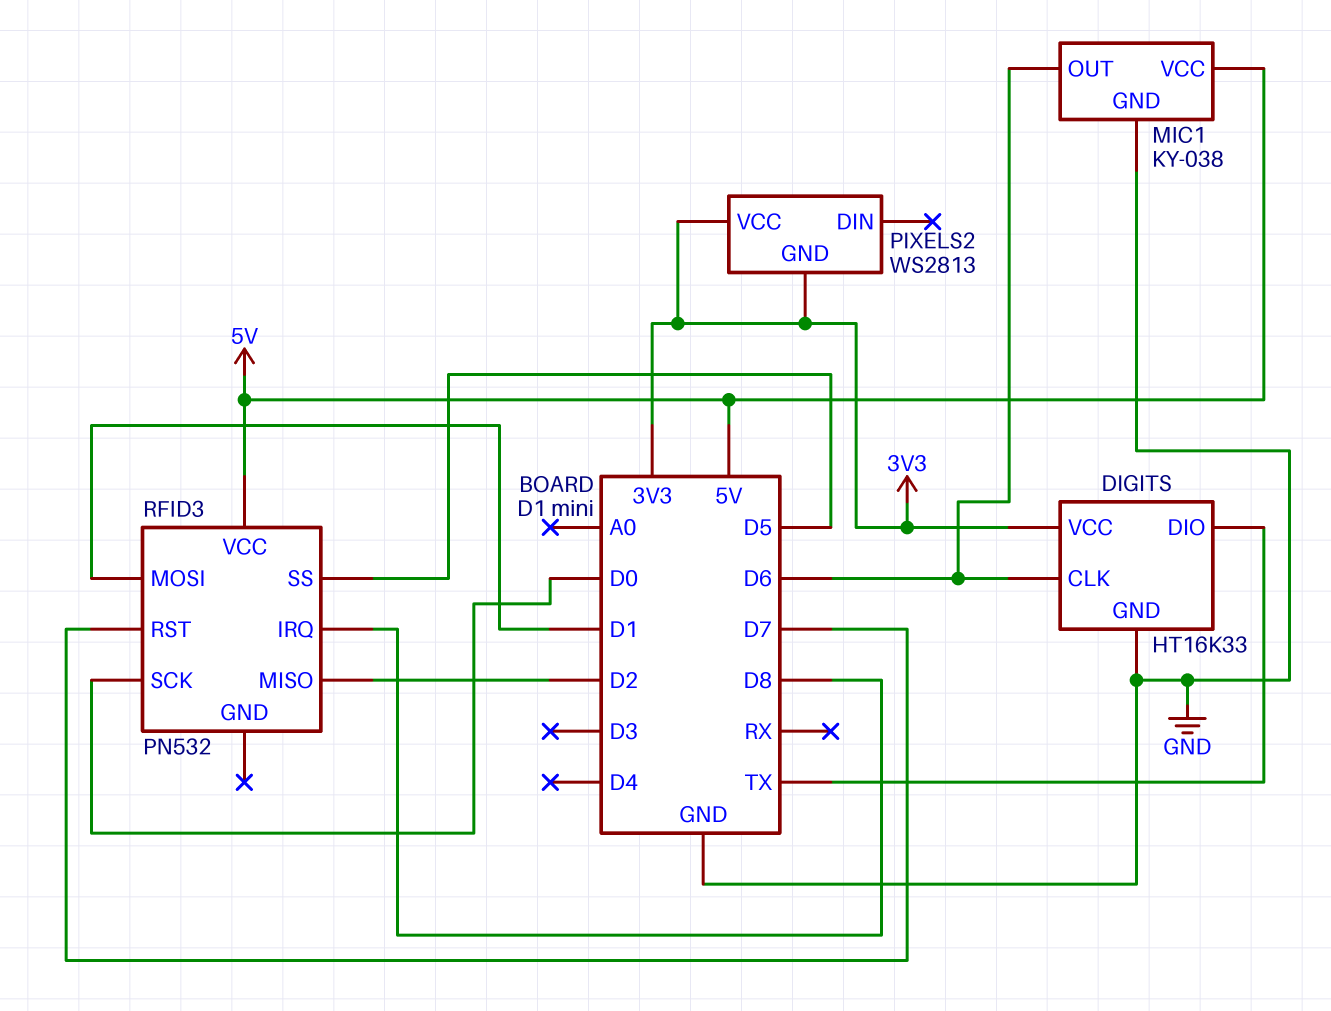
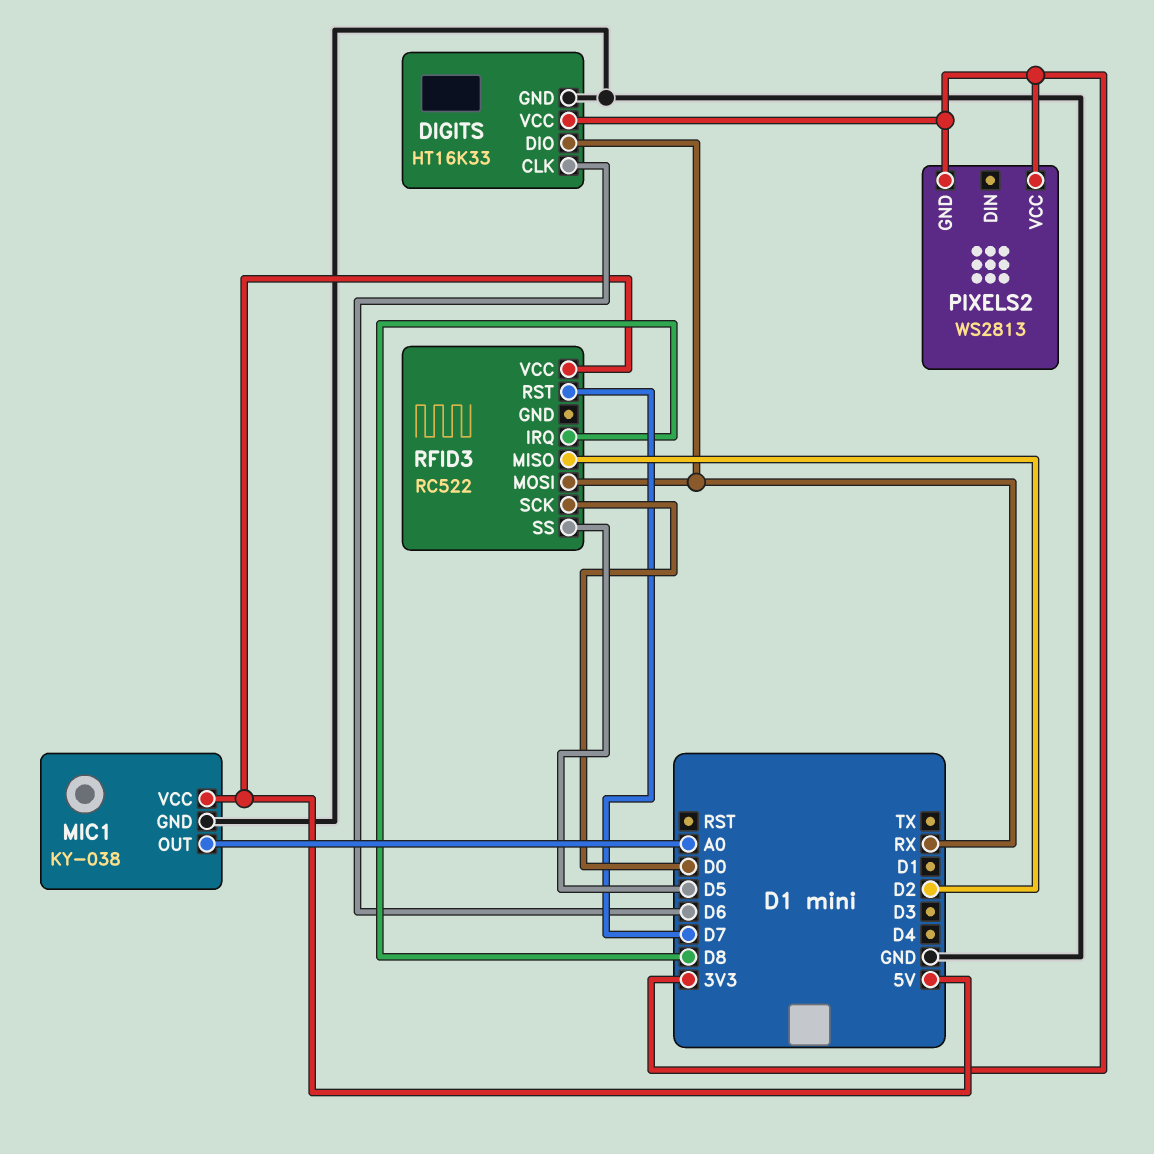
DIGITS pin DIO: TX -> RX
MIC1 pin OUT: D6 -> A0
RFID3: PN532 -> RC522
RFID3 pin MOSI: D1 -> RX

